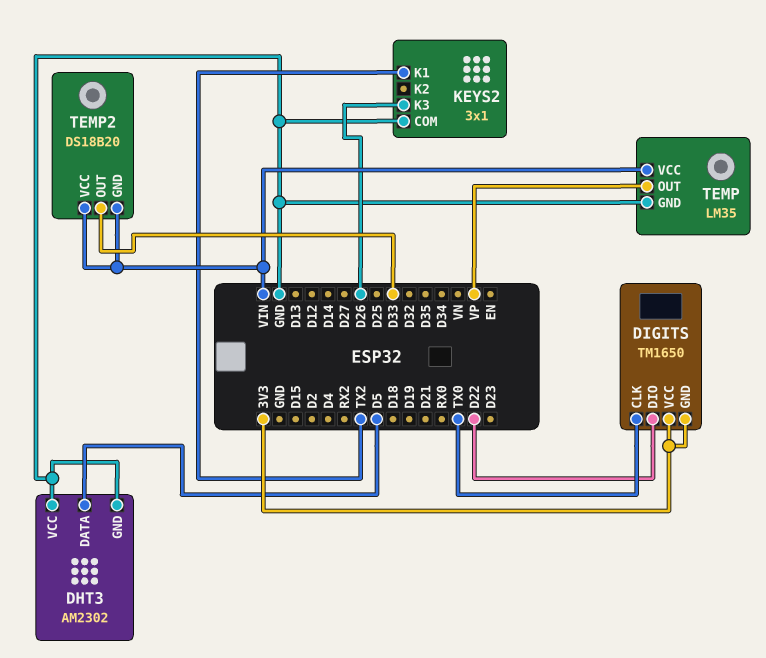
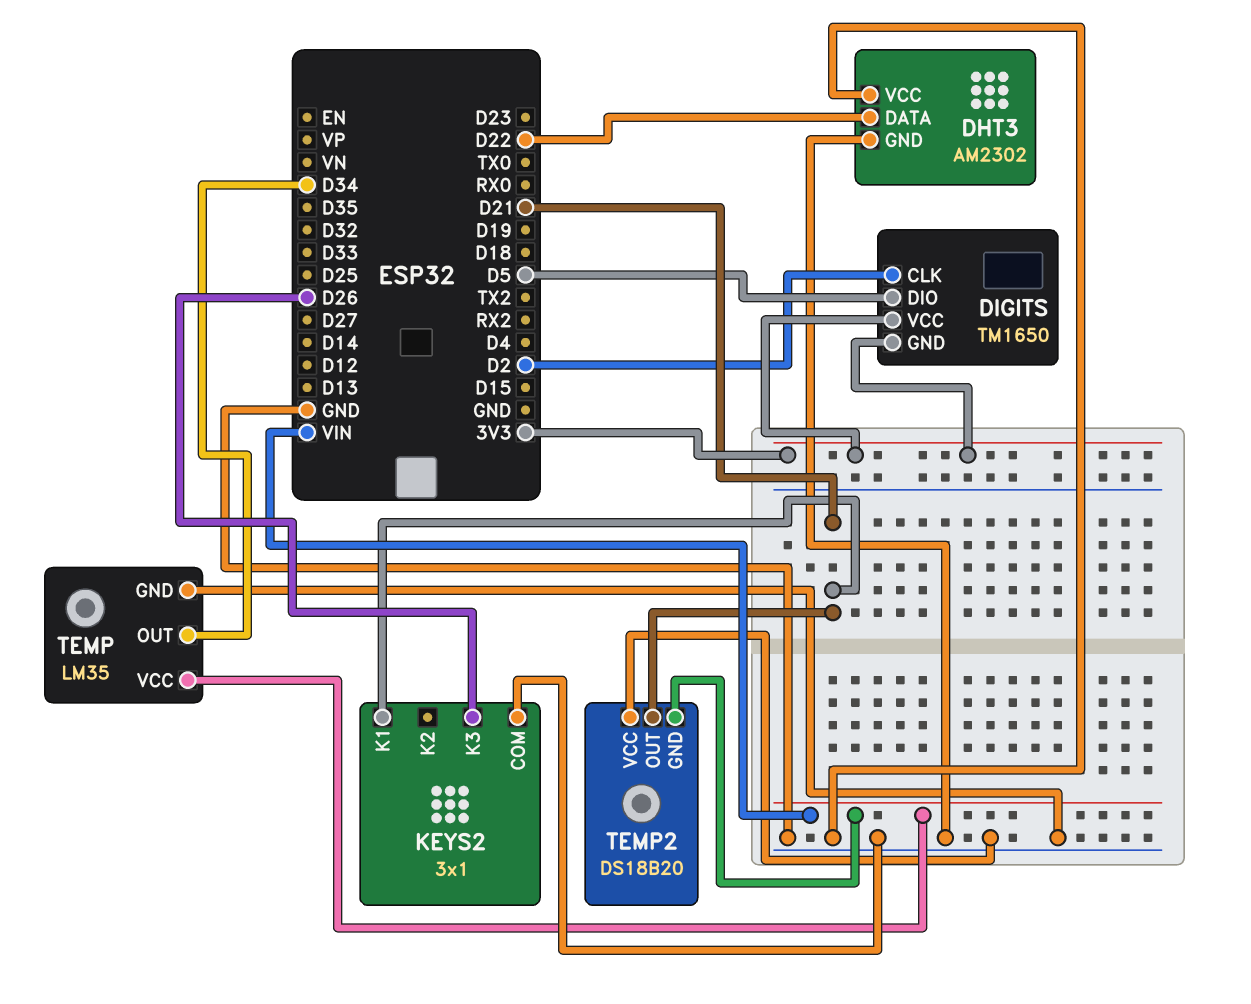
DHT3 pin DATA: D5 -> D22
DIGITS pin CLK: TX0 -> D2
DIGITS pin DIO: D22 -> D5
KEYS2 pin K1: TX2 -> D21
TEMP pin OUT: VP -> D34
TEMP2 pin OUT: D33 -> D21
TEMP2 pin VCC: VIN -> GND

